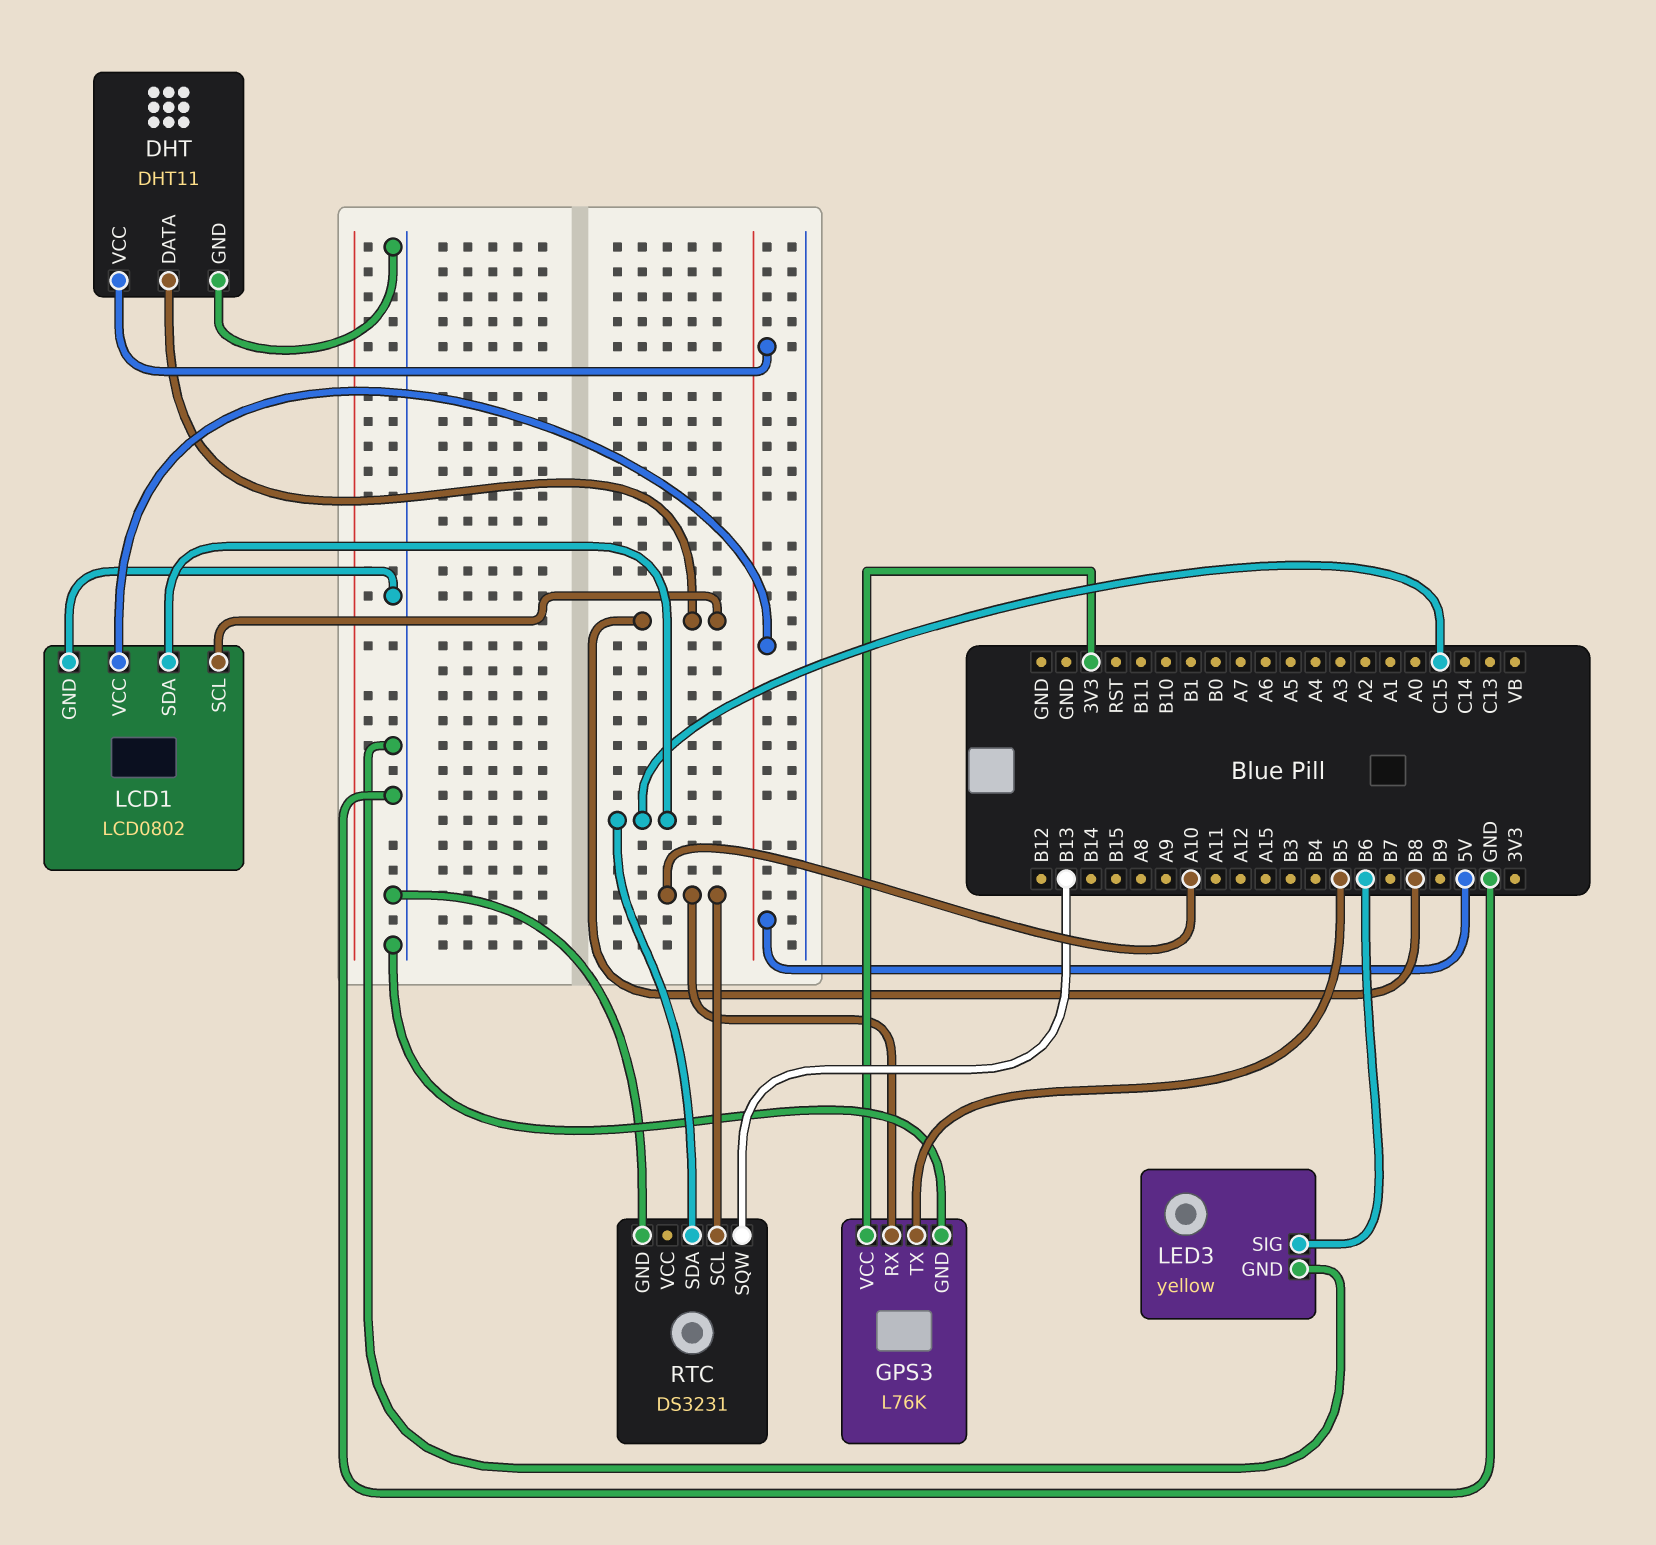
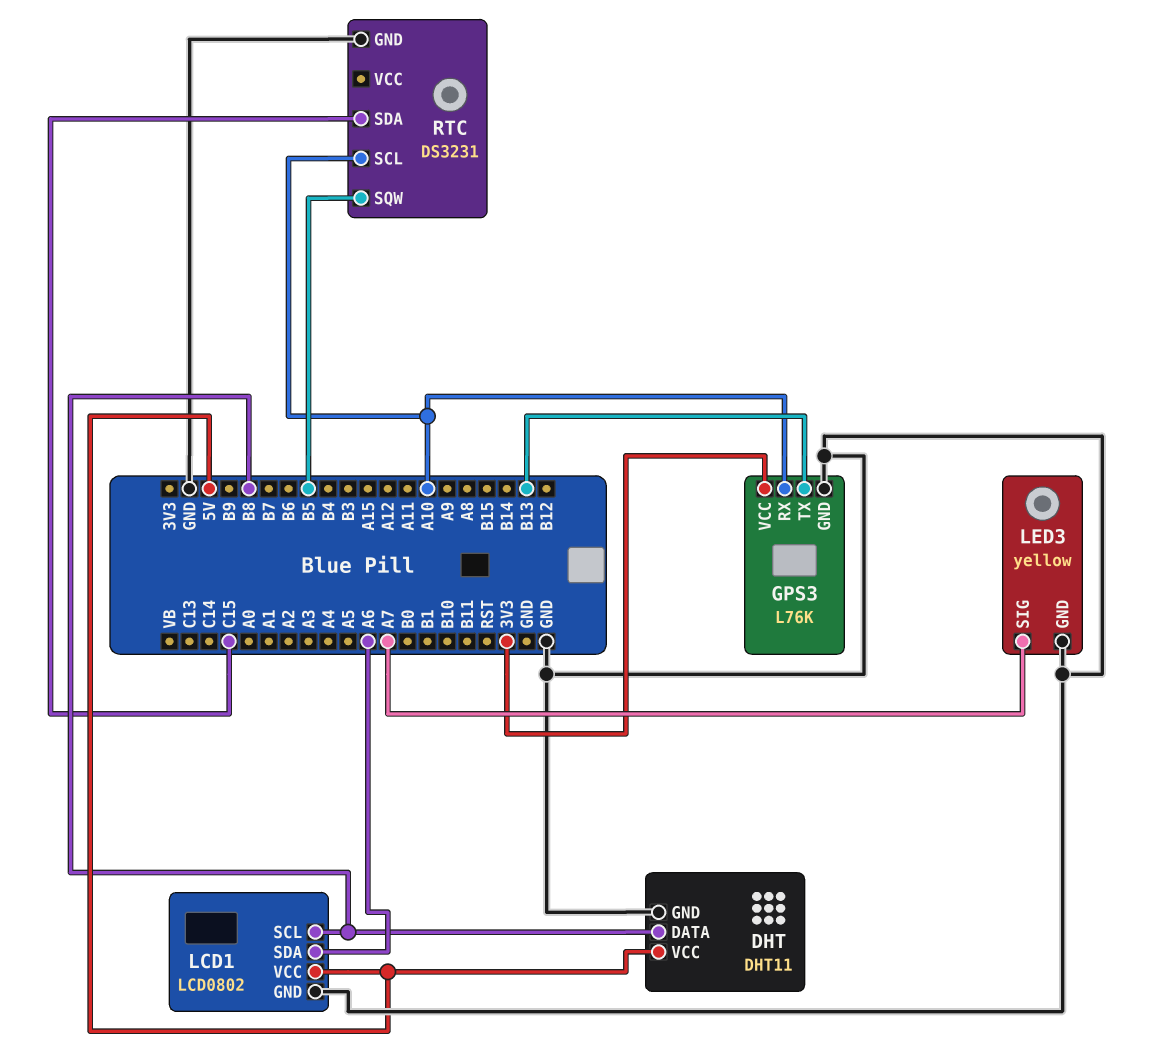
GPS3 pin TX: B5 -> B13
LCD1 pin SDA: C15 -> A6
LED3 pin SIG: B6 -> A7
RTC pin SQW: B13 -> B5

